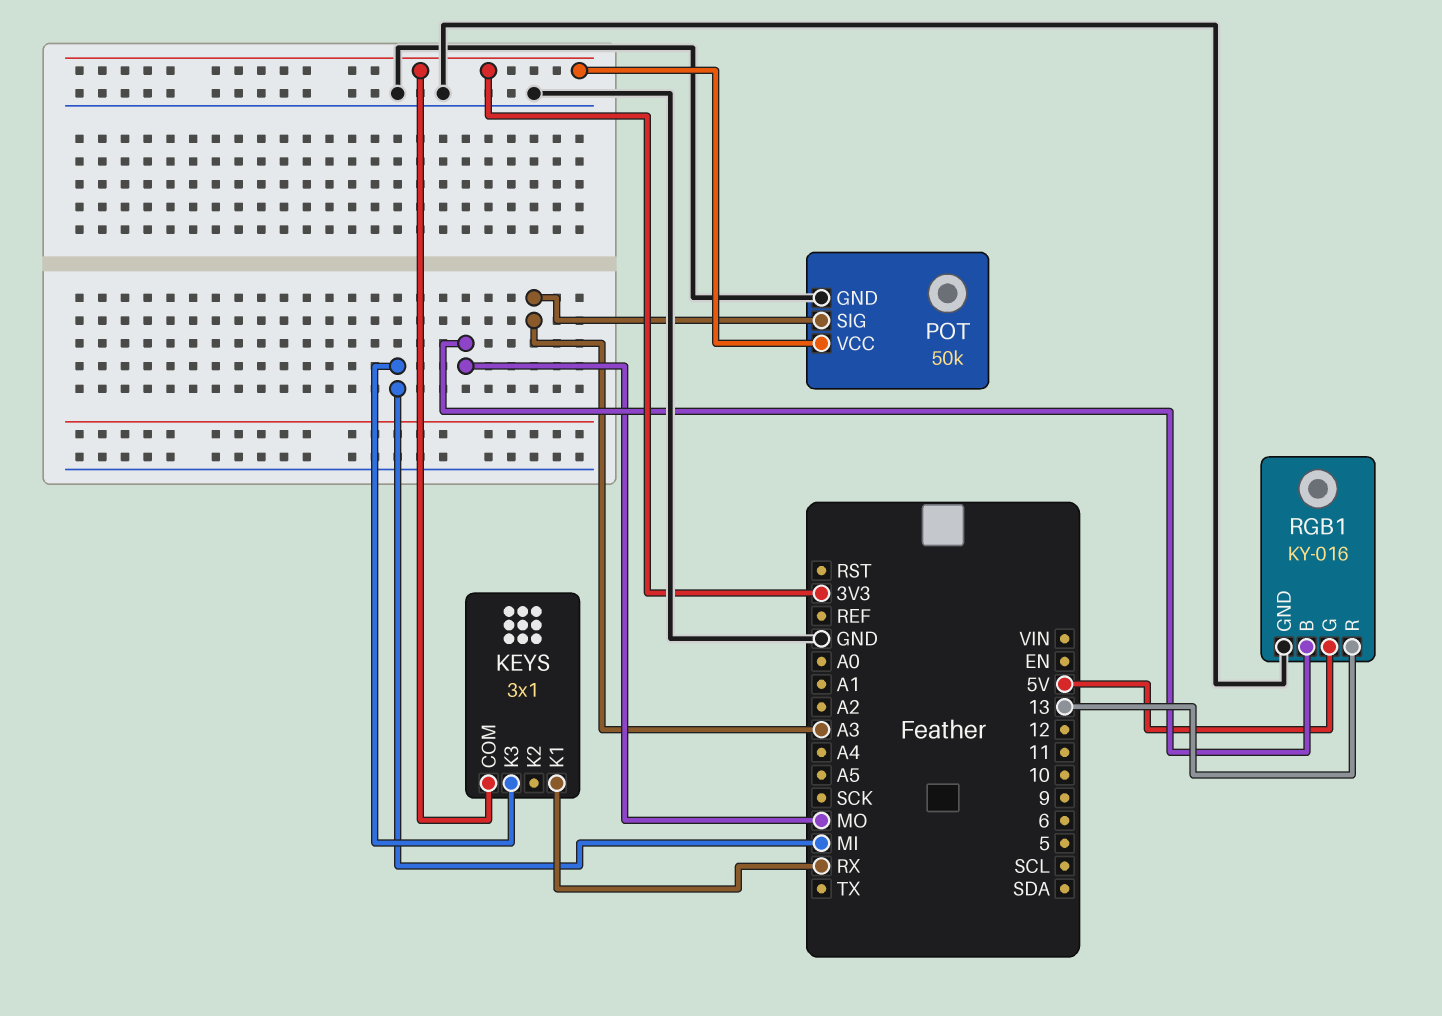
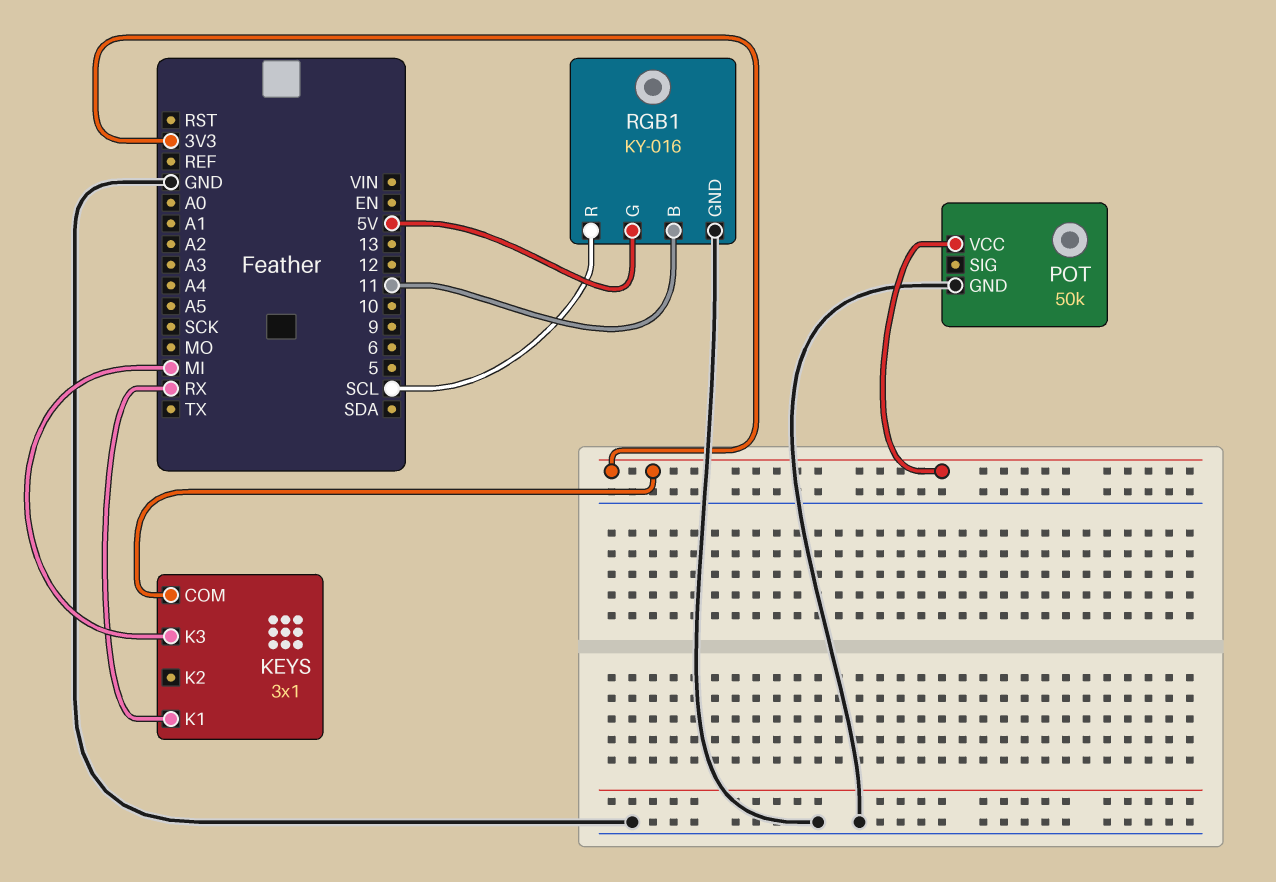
POT pin SIG: A3 -> none
RGB1 pin B: MO -> 11
RGB1 pin R: 13 -> SCL

